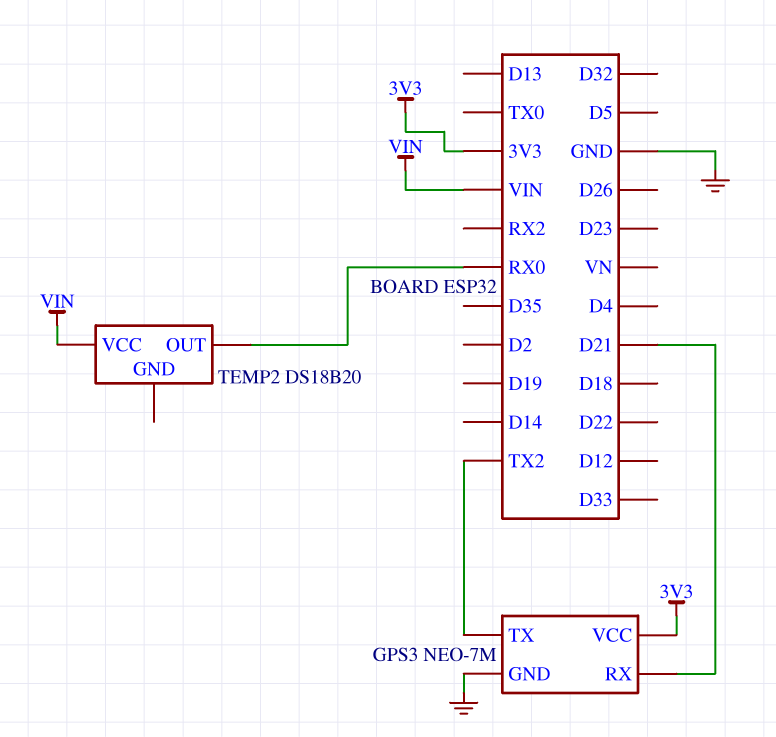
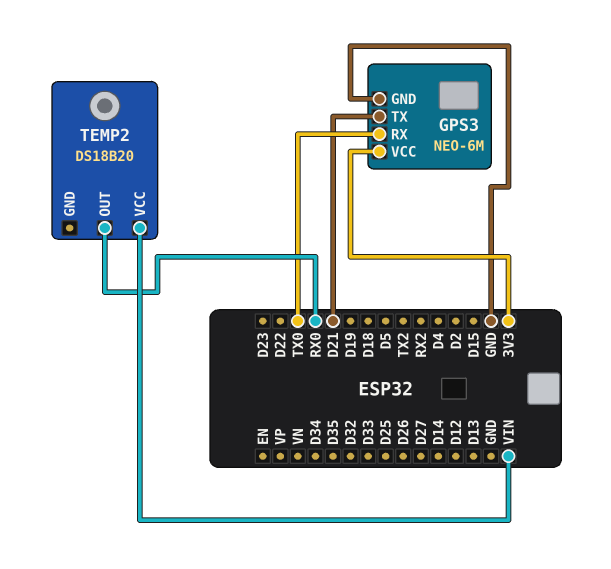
GPS3: NEO-7M -> NEO-6M
GPS3 pin RX: D21 -> TX0
GPS3 pin TX: TX2 -> D21

